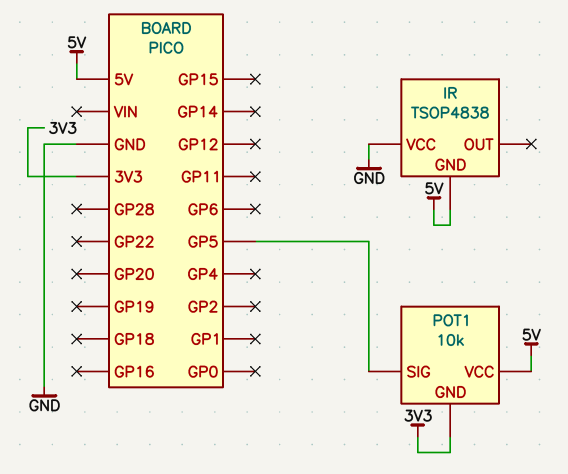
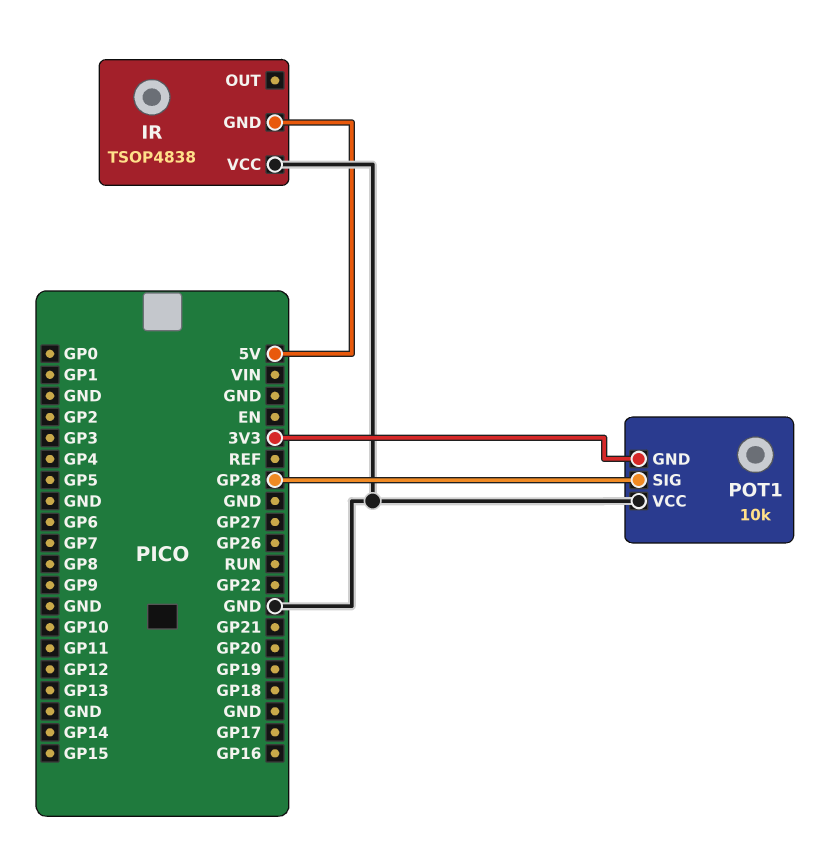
POT1 pin SIG: GP5 -> GP28
POT1 pin VCC: 5V -> GND

